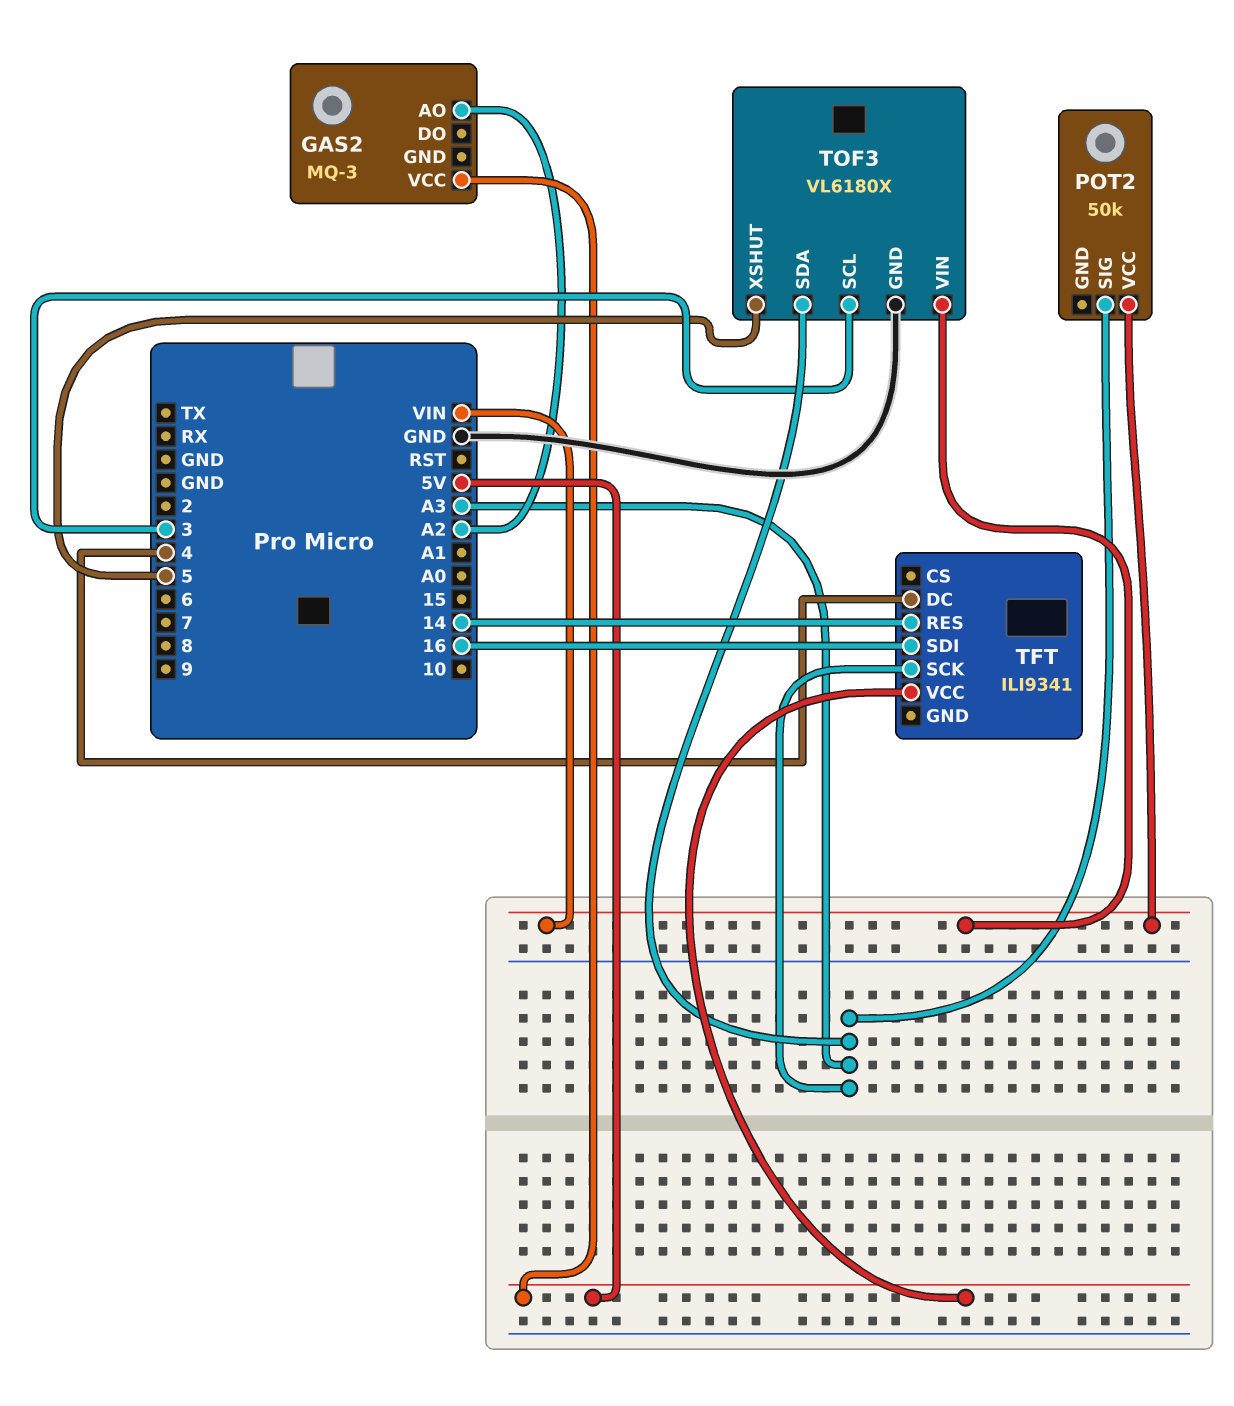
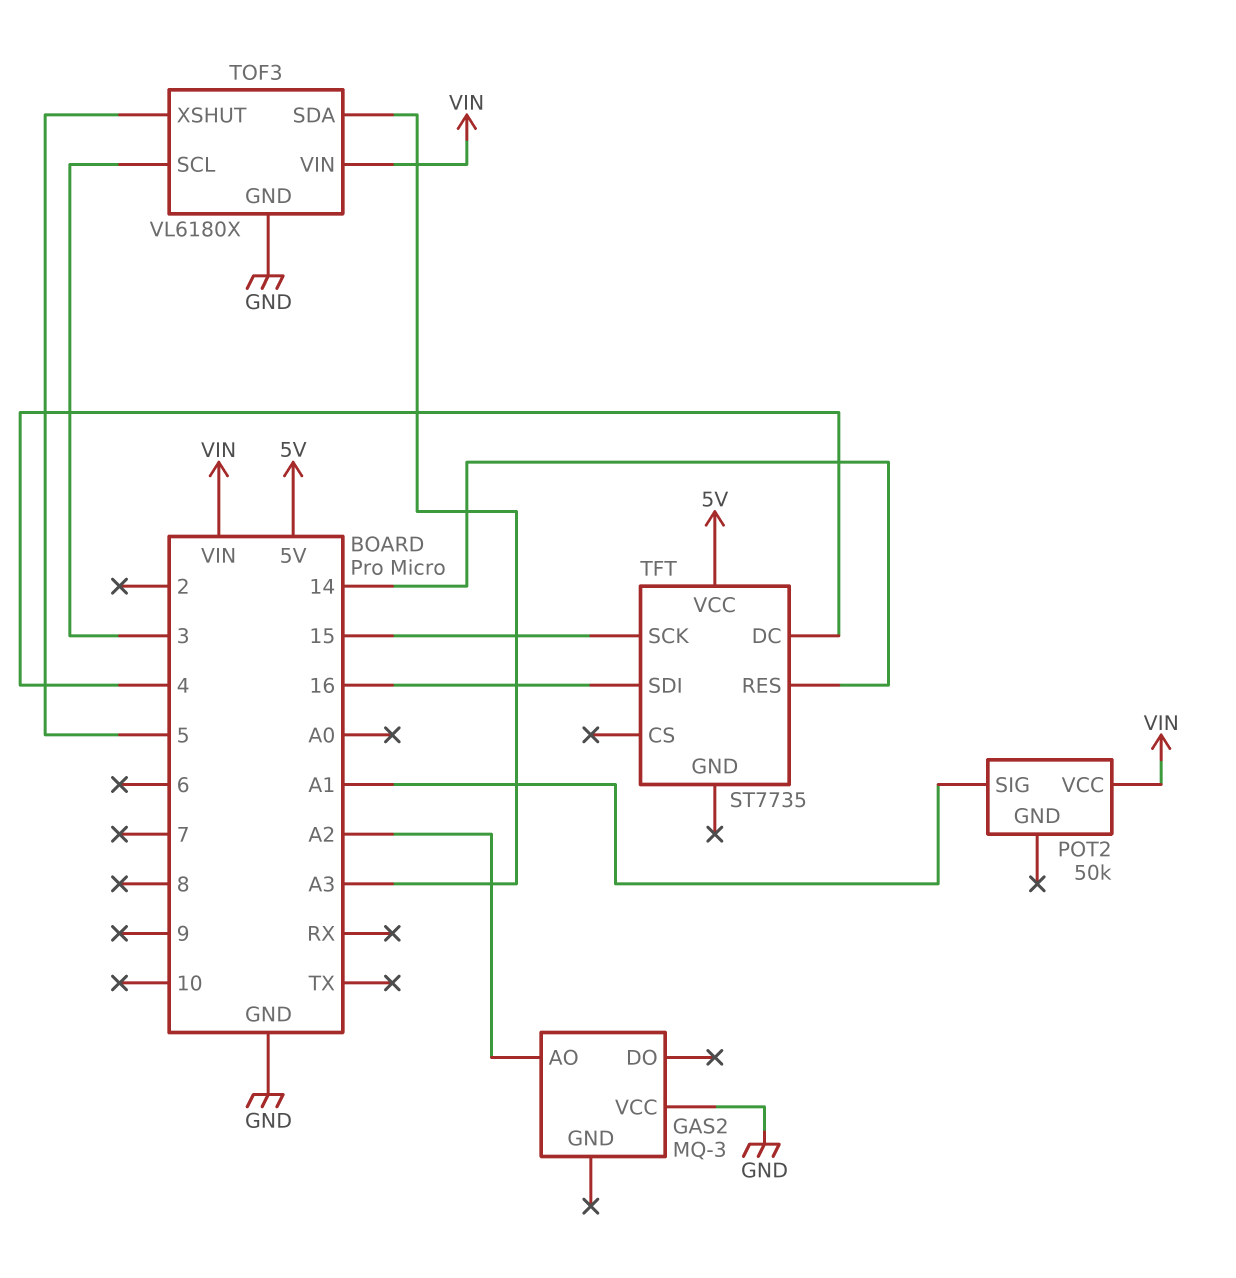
GAS2 pin VCC: 5V -> GND
POT2 pin SIG: A3 -> A1
TFT: ILI9341 -> ST7735
TFT pin SCK: A3 -> 15

